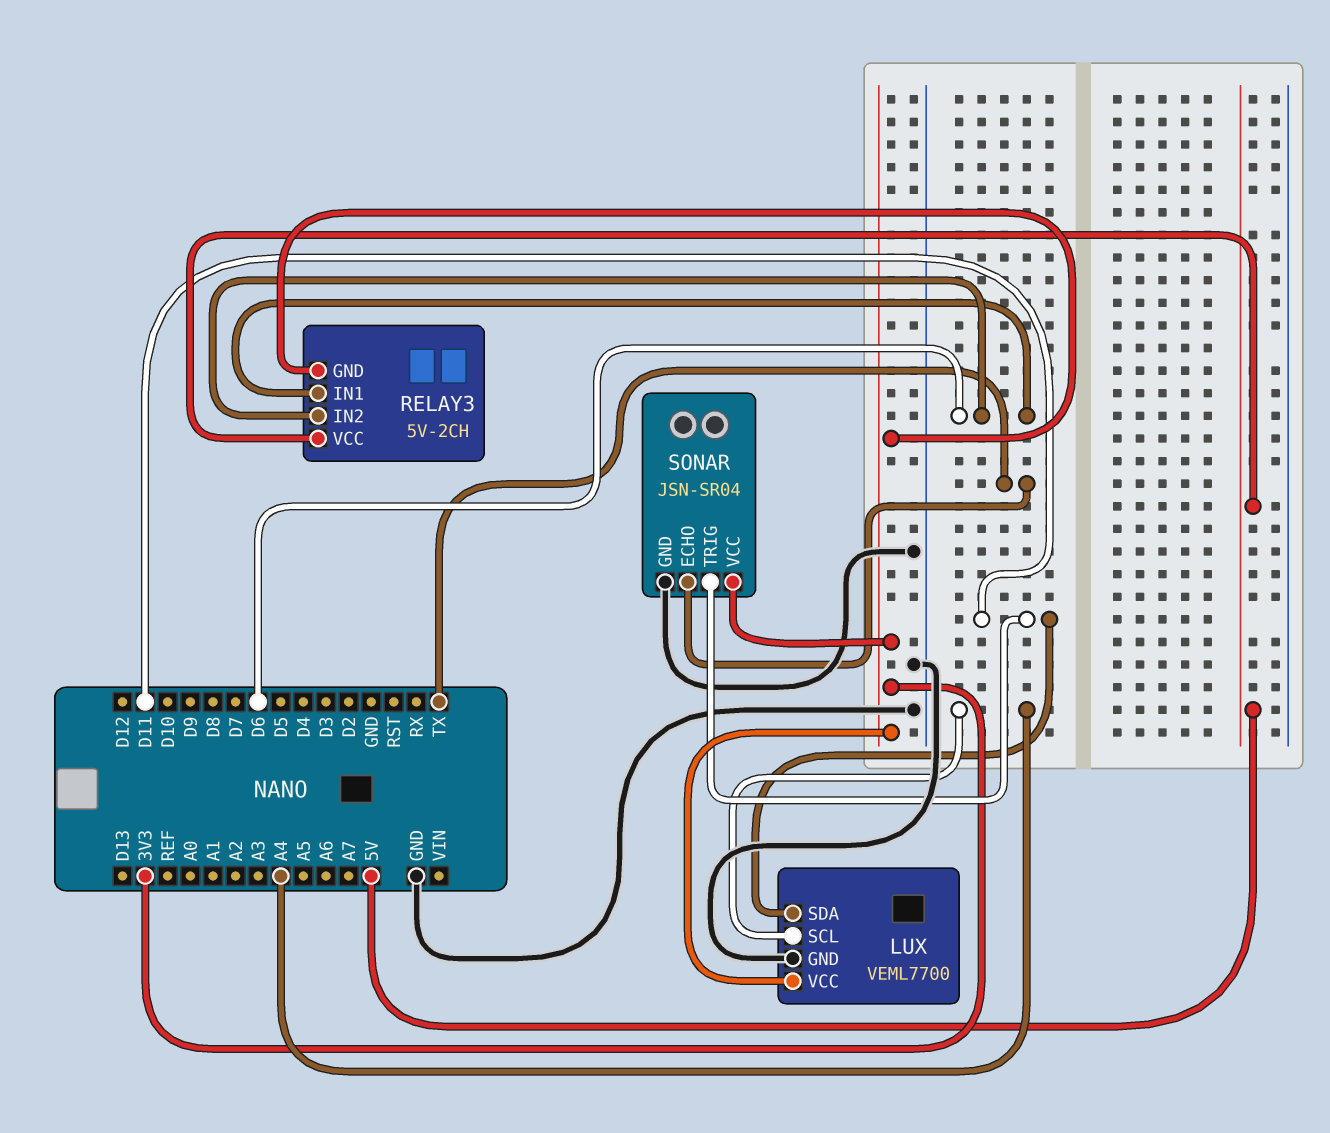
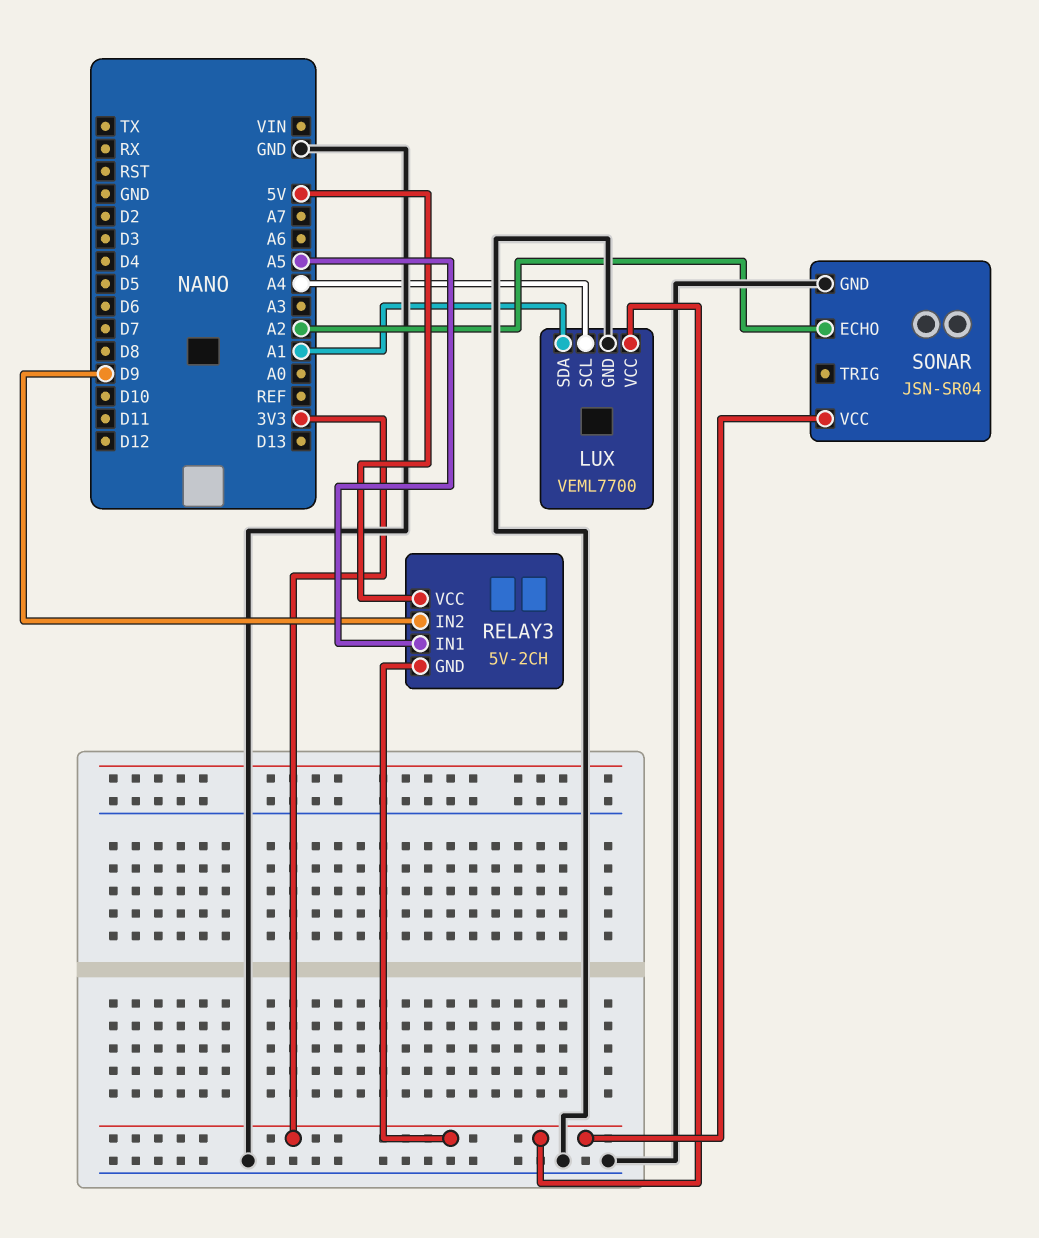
LUX pin SDA: D11 -> A1
RELAY3 pin IN1: D6 -> A5
RELAY3 pin IN2: D6 -> D9
SONAR pin ECHO: TX -> A2
SONAR pin TRIG: D11 -> none

